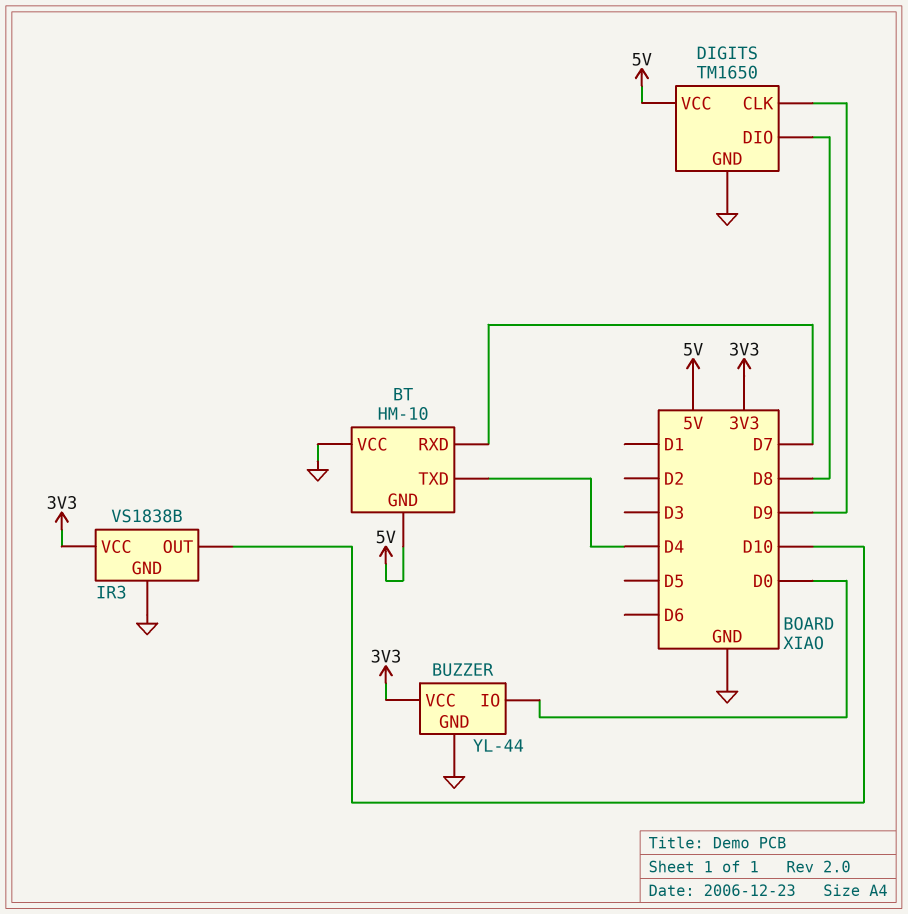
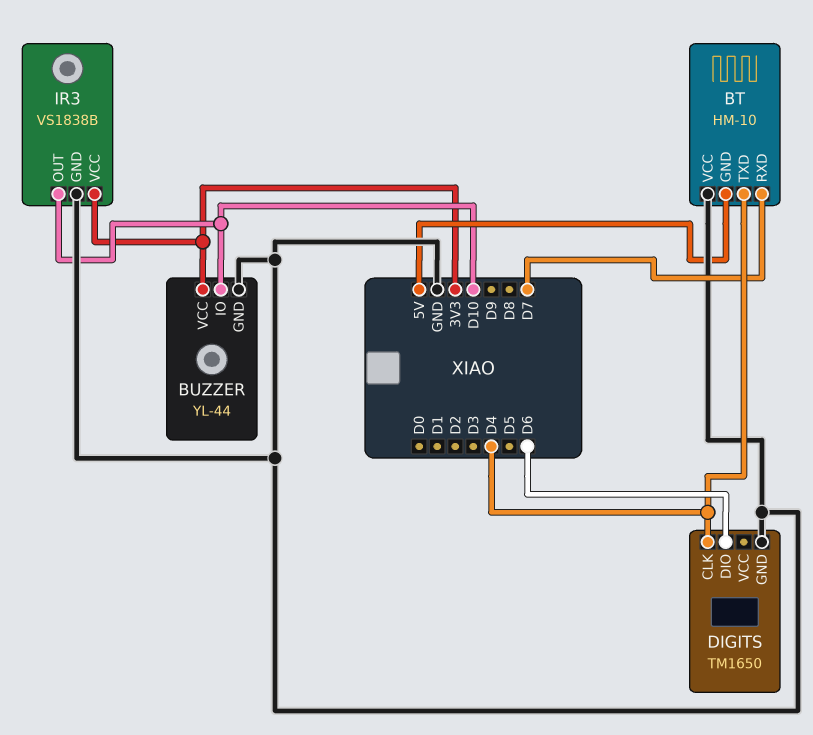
BUZZER pin IO: D0 -> D10
DIGITS pin CLK: D9 -> D4
DIGITS pin DIO: D8 -> D6
DIGITS pin VCC: 5V -> none

